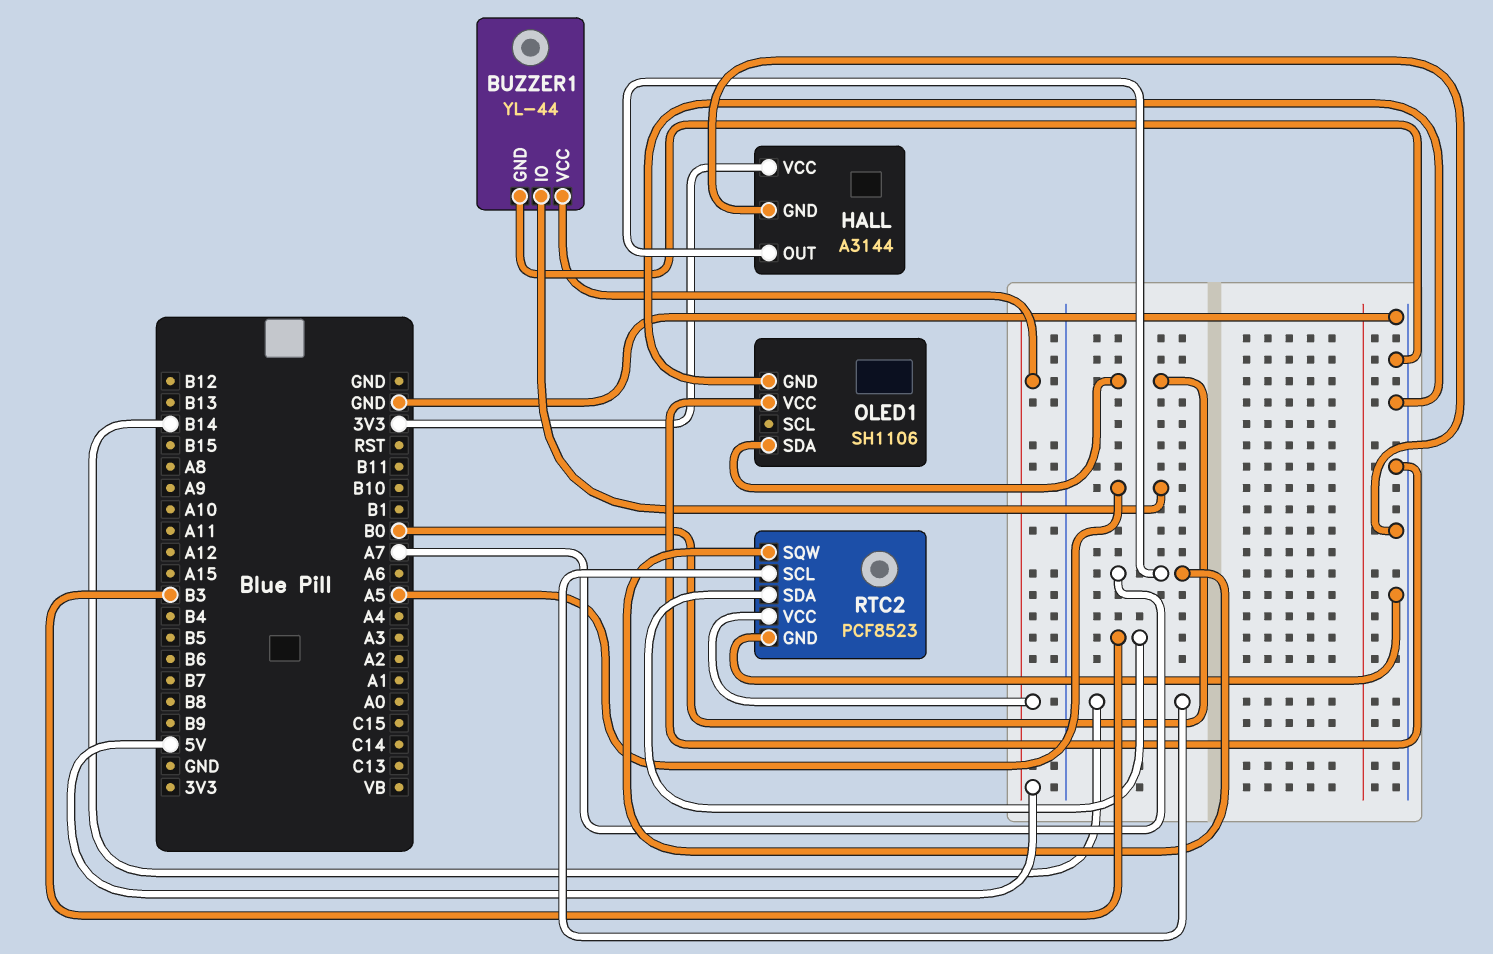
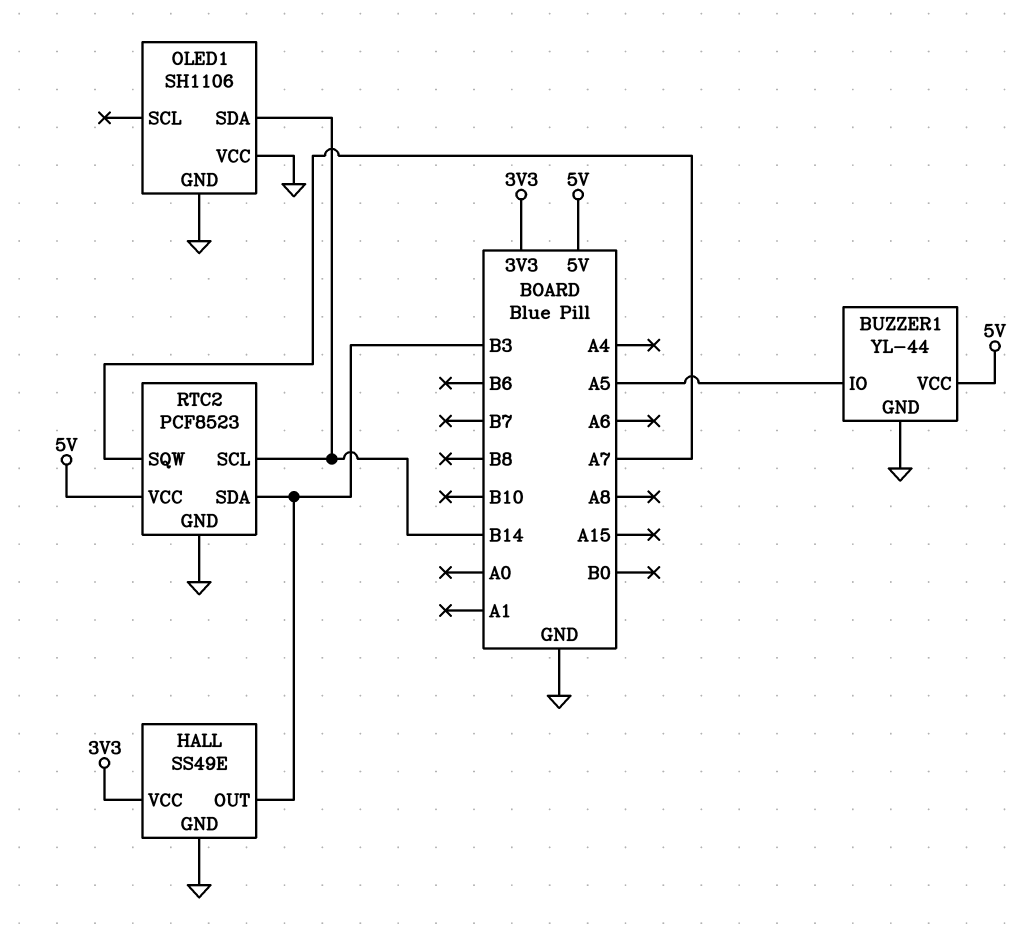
HALL: A3144 -> SS49E
HALL pin OUT: A7 -> B3
OLED1 pin SDA: B0 -> B14

